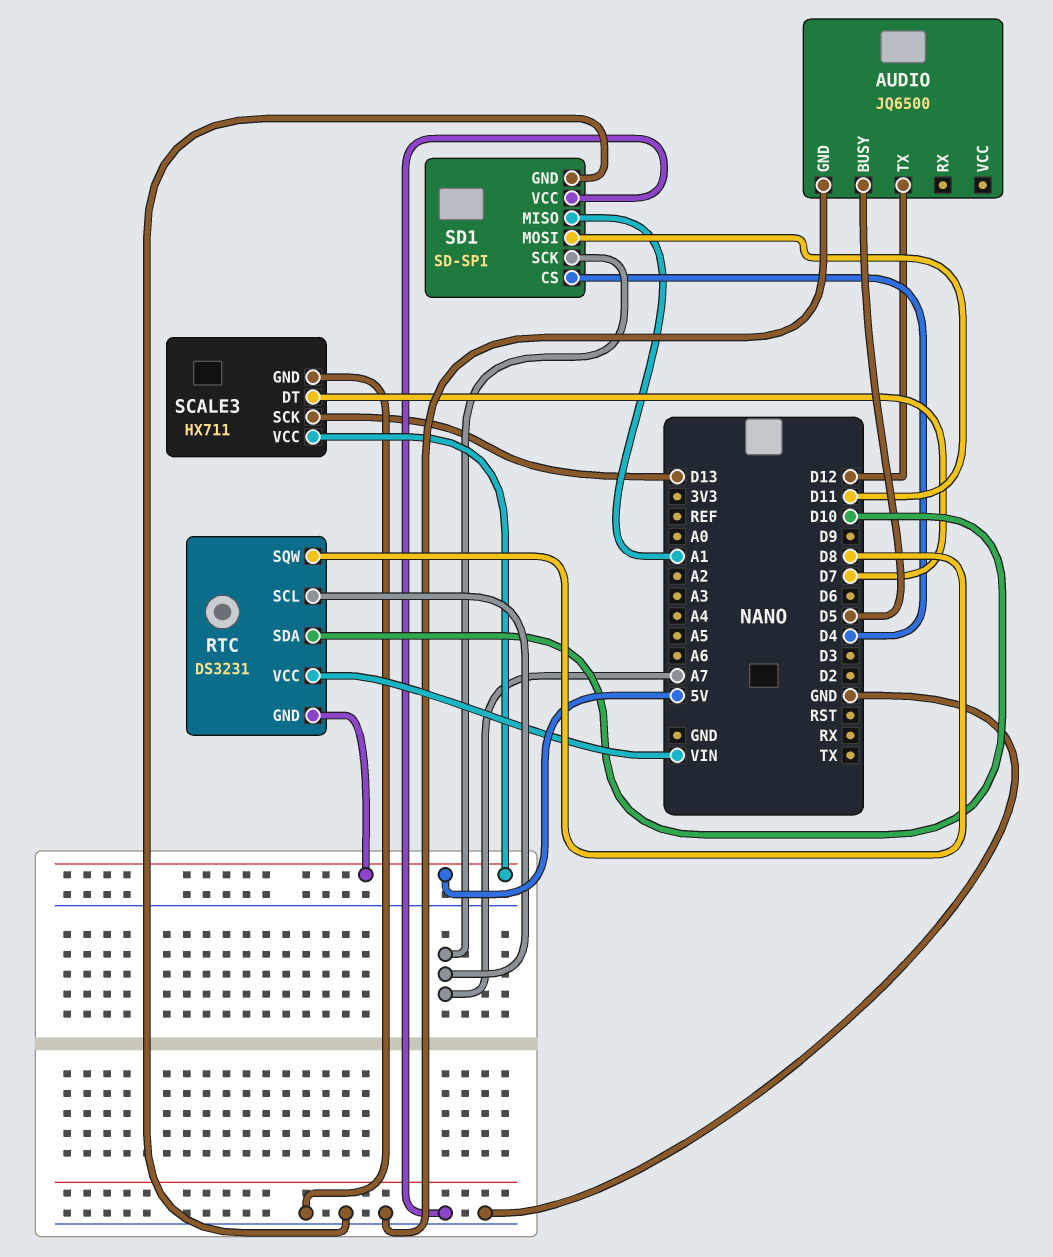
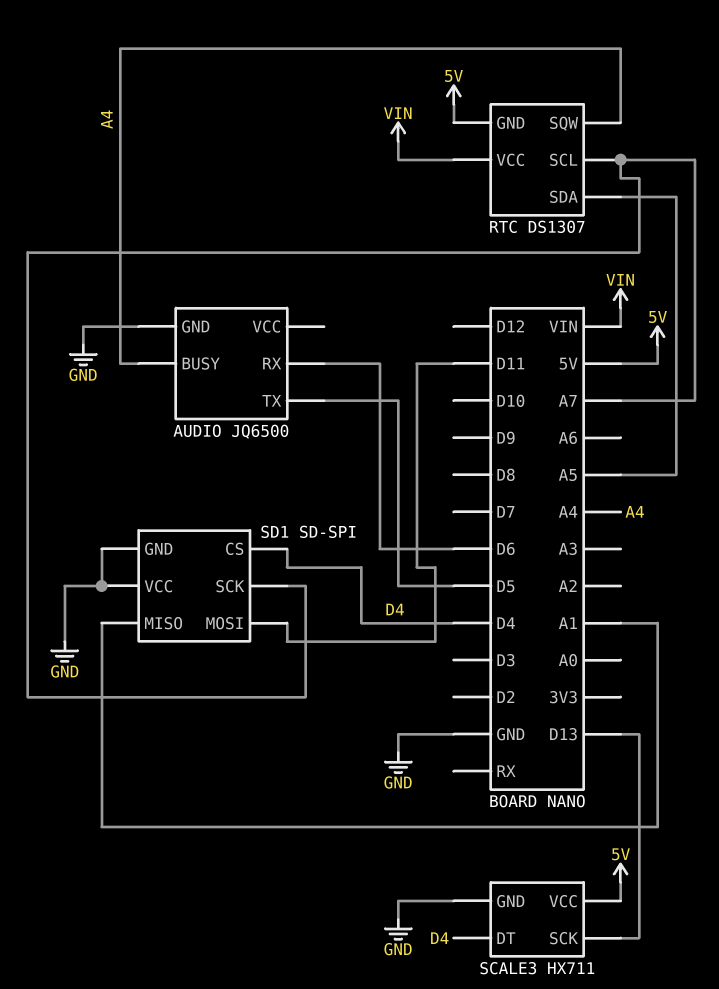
AUDIO pin BUSY: D5 -> A4
AUDIO pin RX: none -> D6
AUDIO pin TX: D12 -> D5
RTC: DS3231 -> DS1307
RTC pin SDA: D10 -> A5
RTC pin SQW: D8 -> A4
SCALE3 pin DT: D7 -> D4

